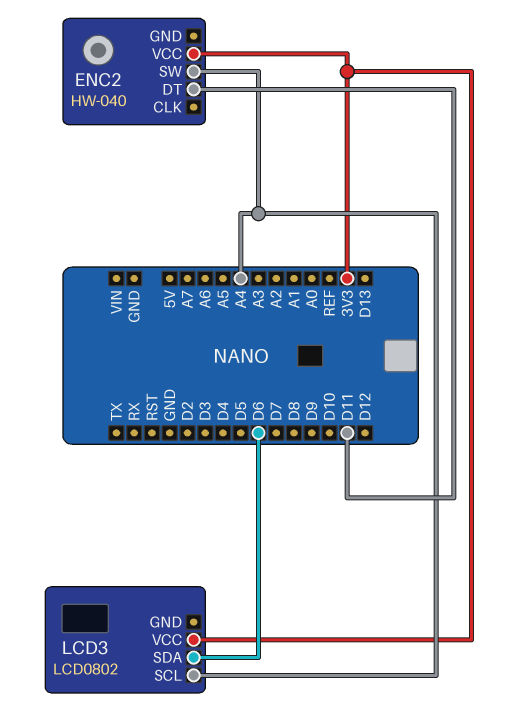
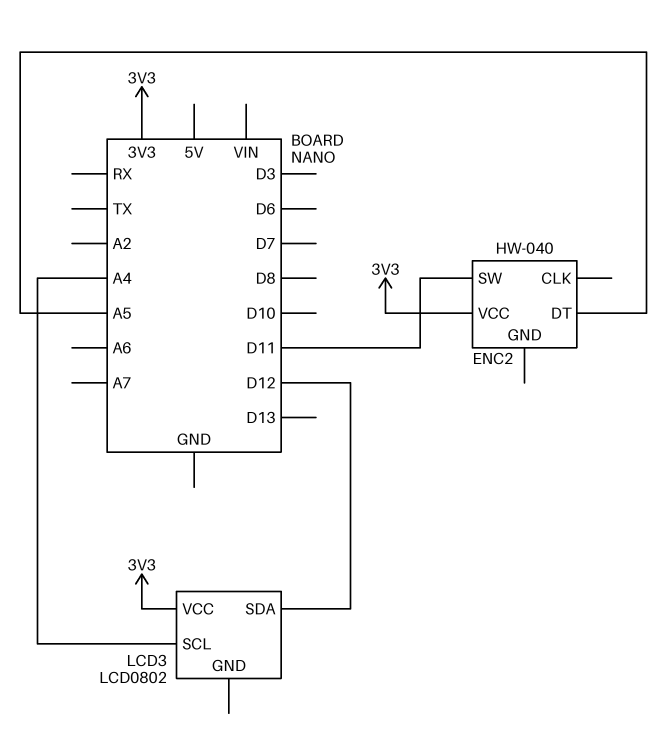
ENC2 pin DT: D11 -> A5
ENC2 pin SW: A4 -> D11
LCD3 pin SDA: D6 -> D12

